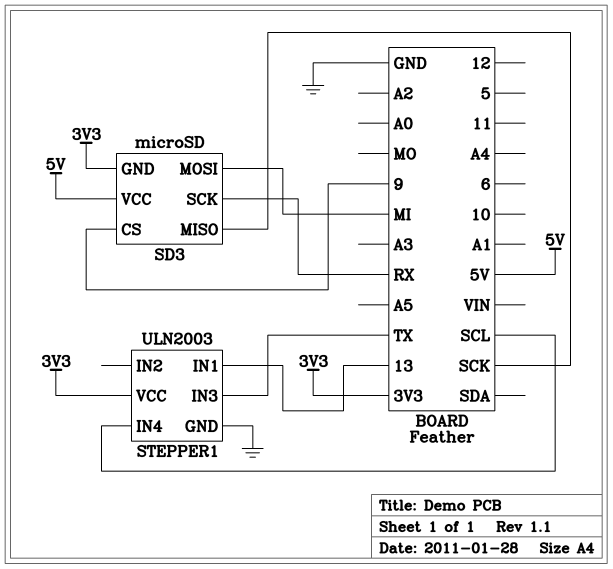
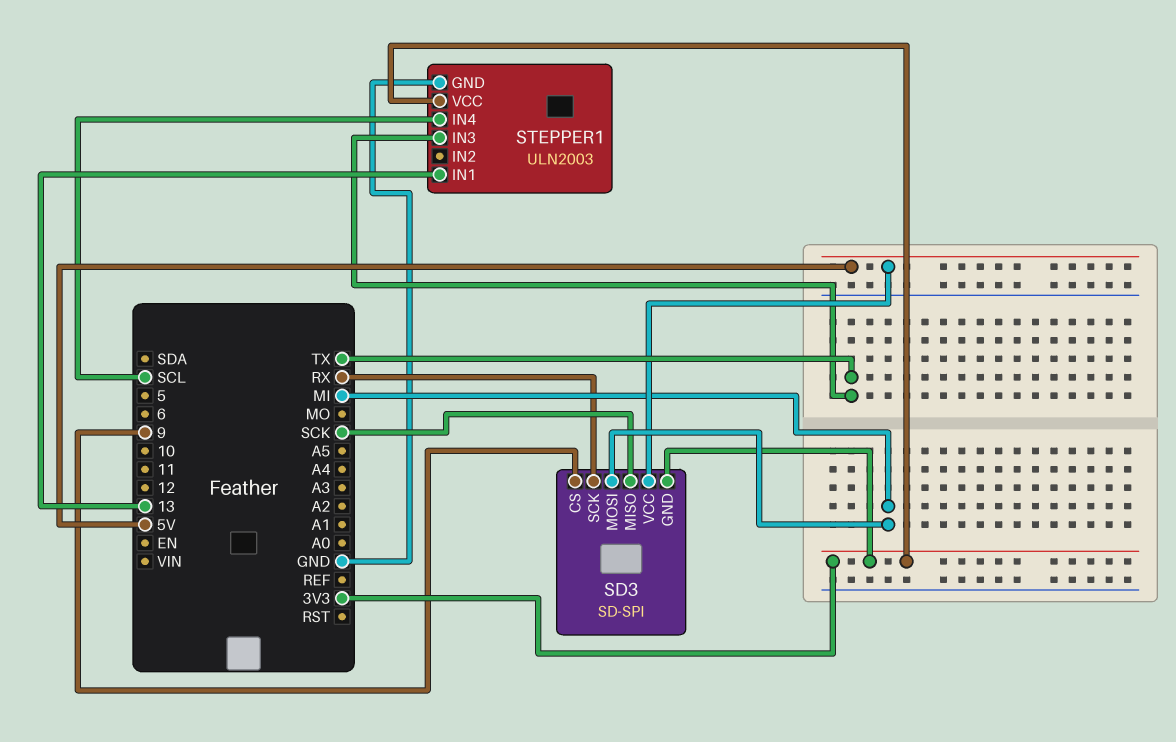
SD3: microSD -> SD-SPI

